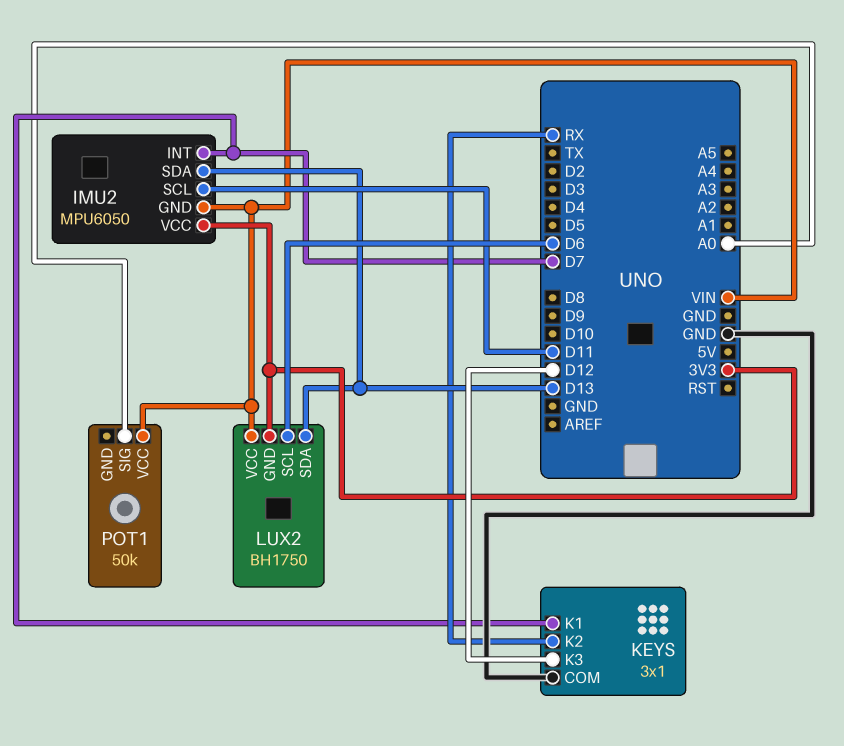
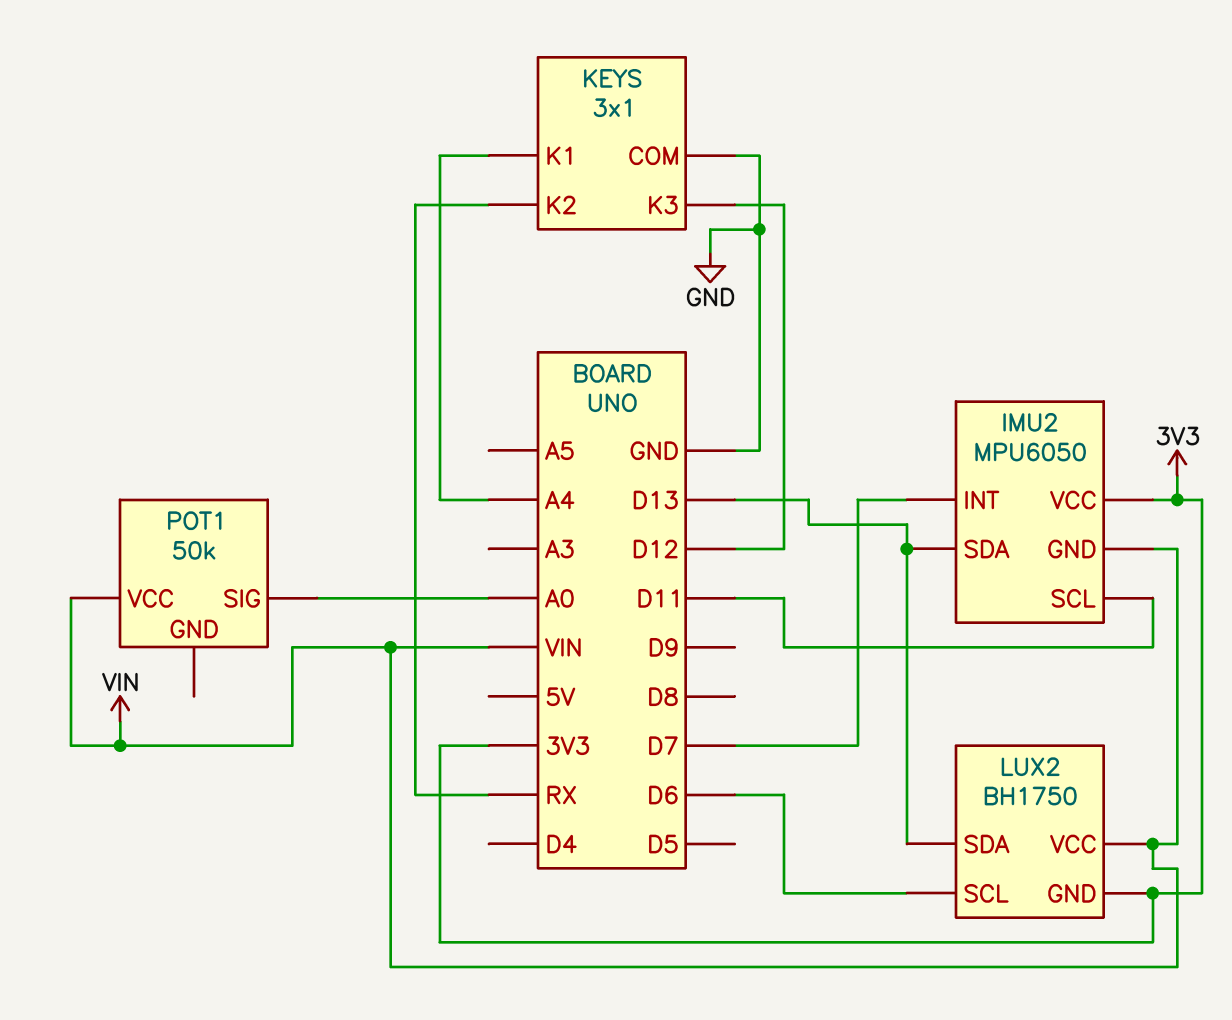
KEYS pin K1: D7 -> A4

